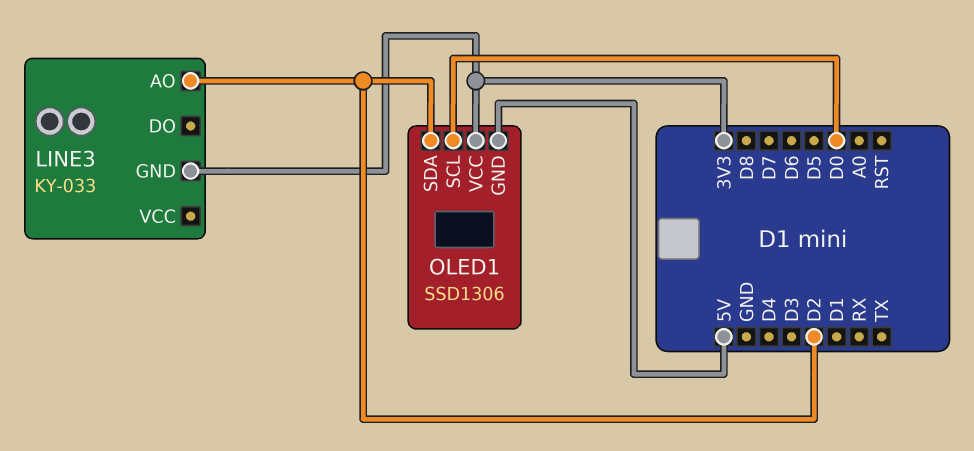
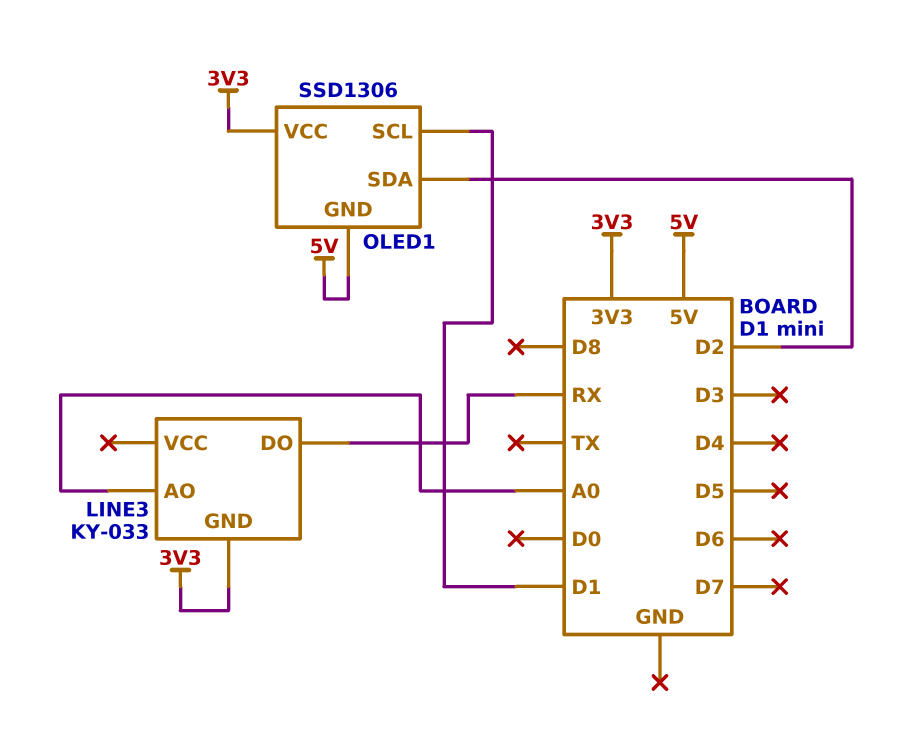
LINE3 pin AO: D2 -> A0
LINE3 pin DO: none -> RX
OLED1 pin SCL: D0 -> D1

